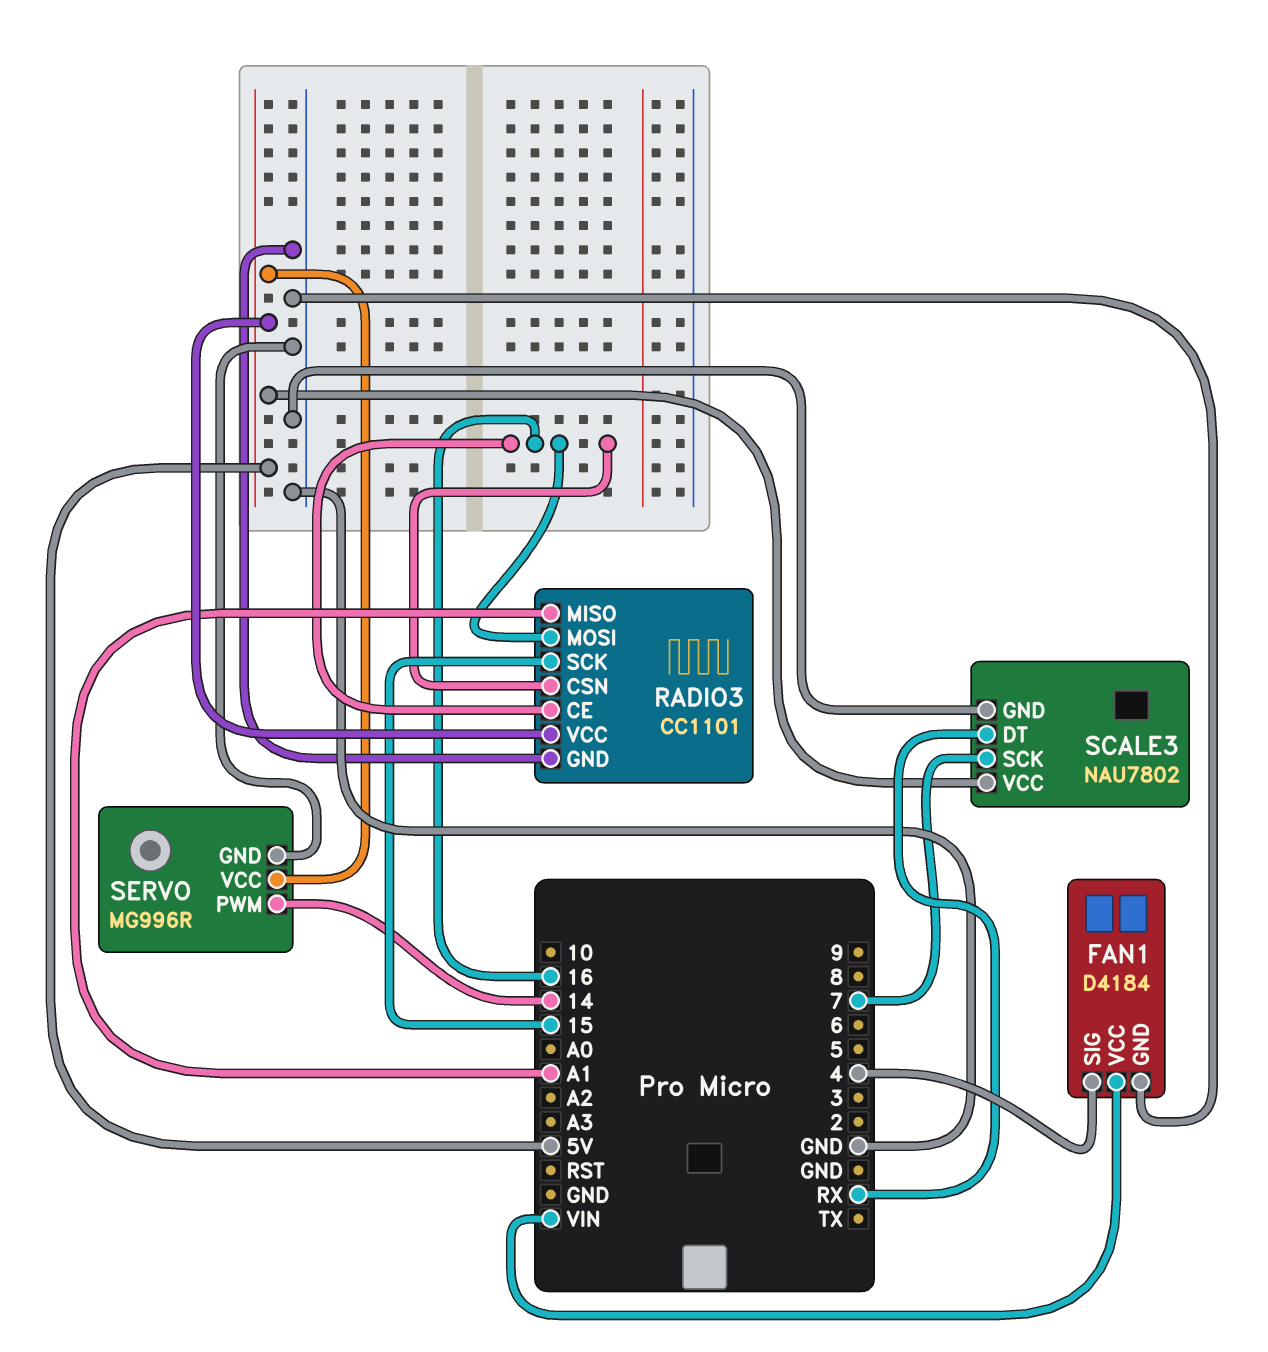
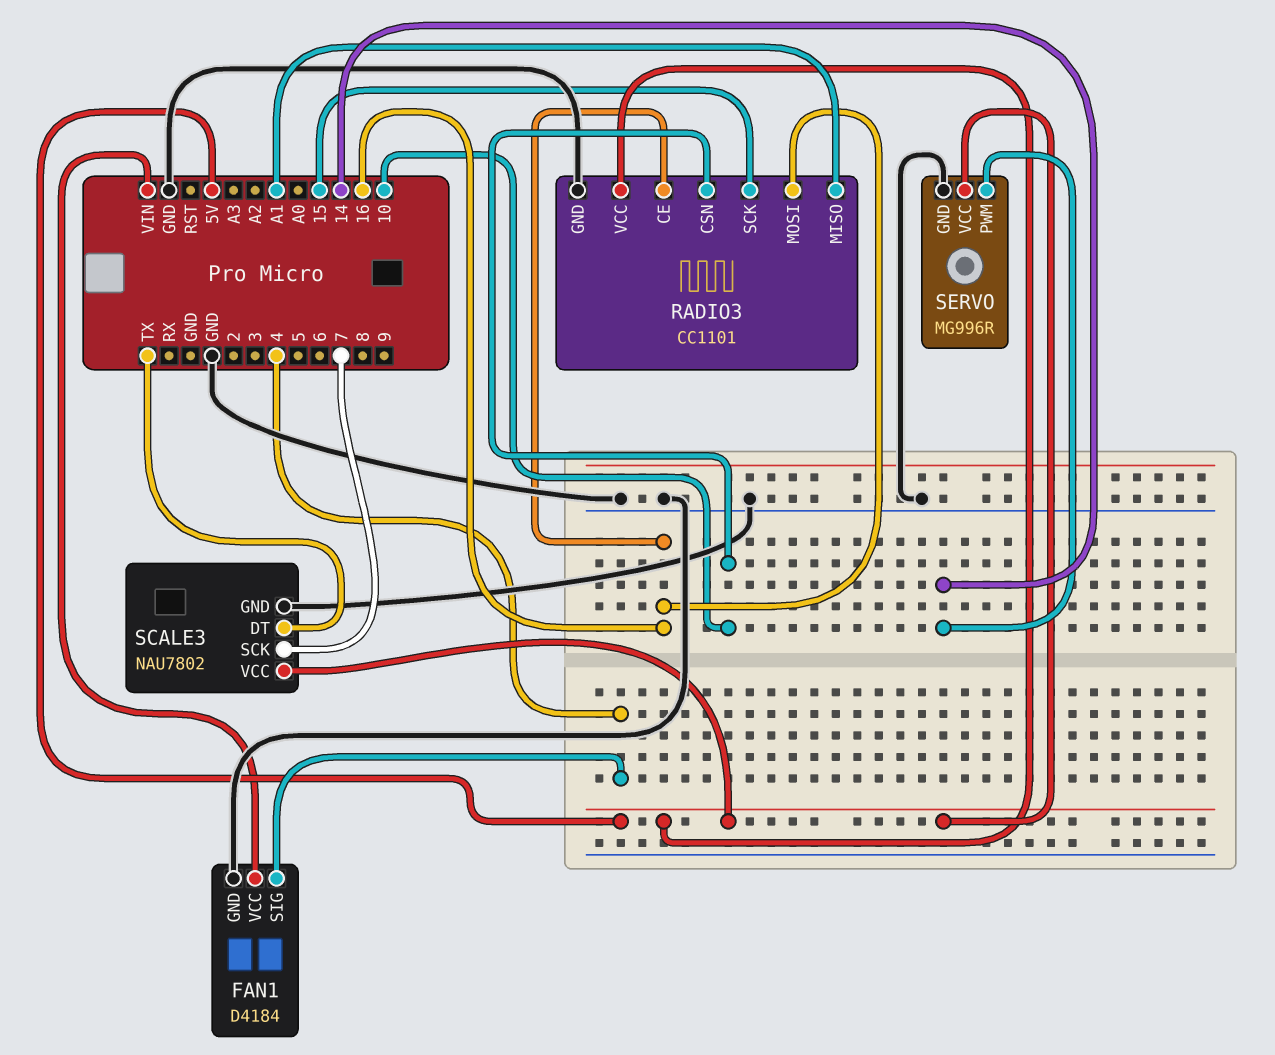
RADIO3 pin CSN: 16 -> 10
SCALE3 pin DT: RX -> TX

